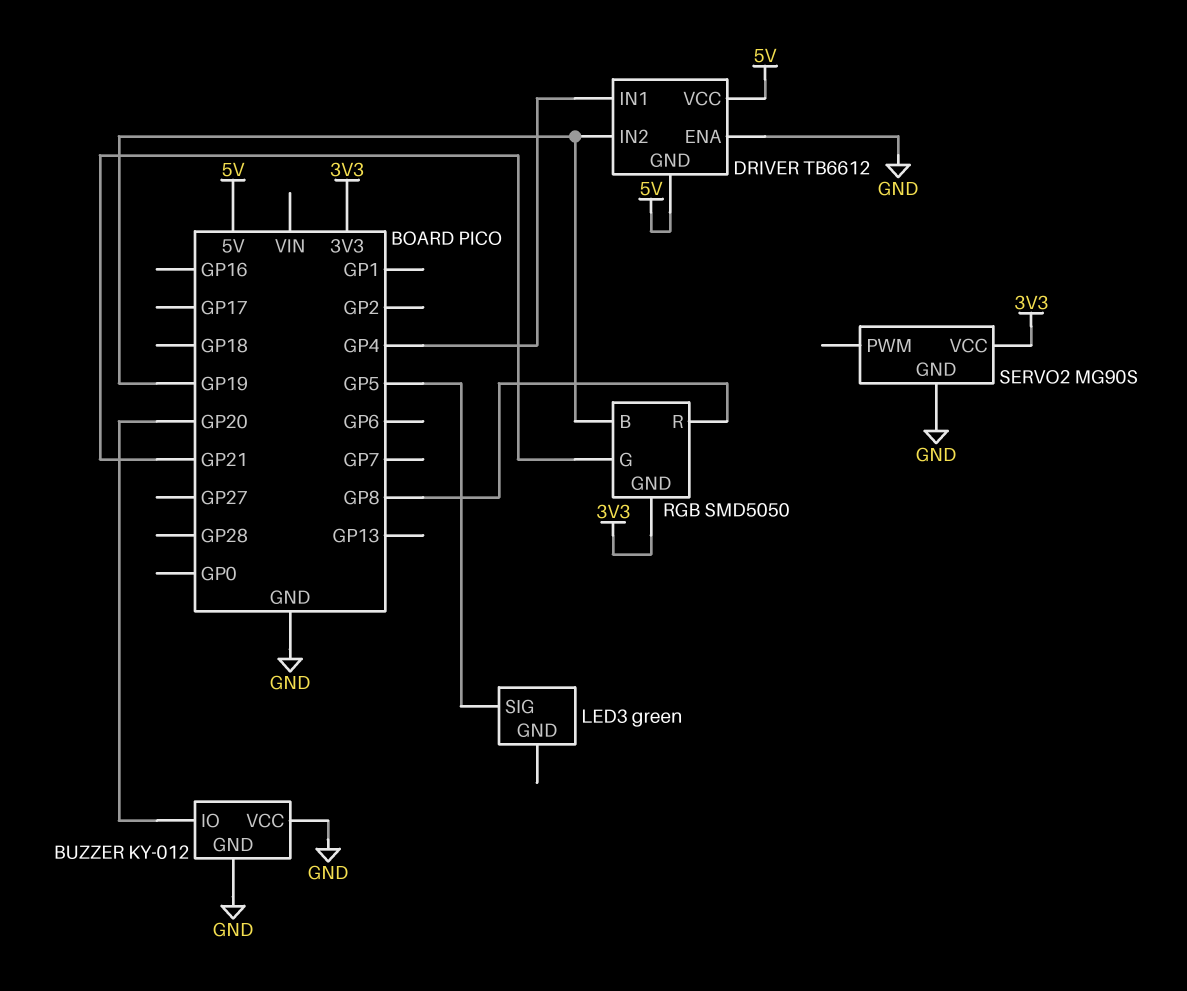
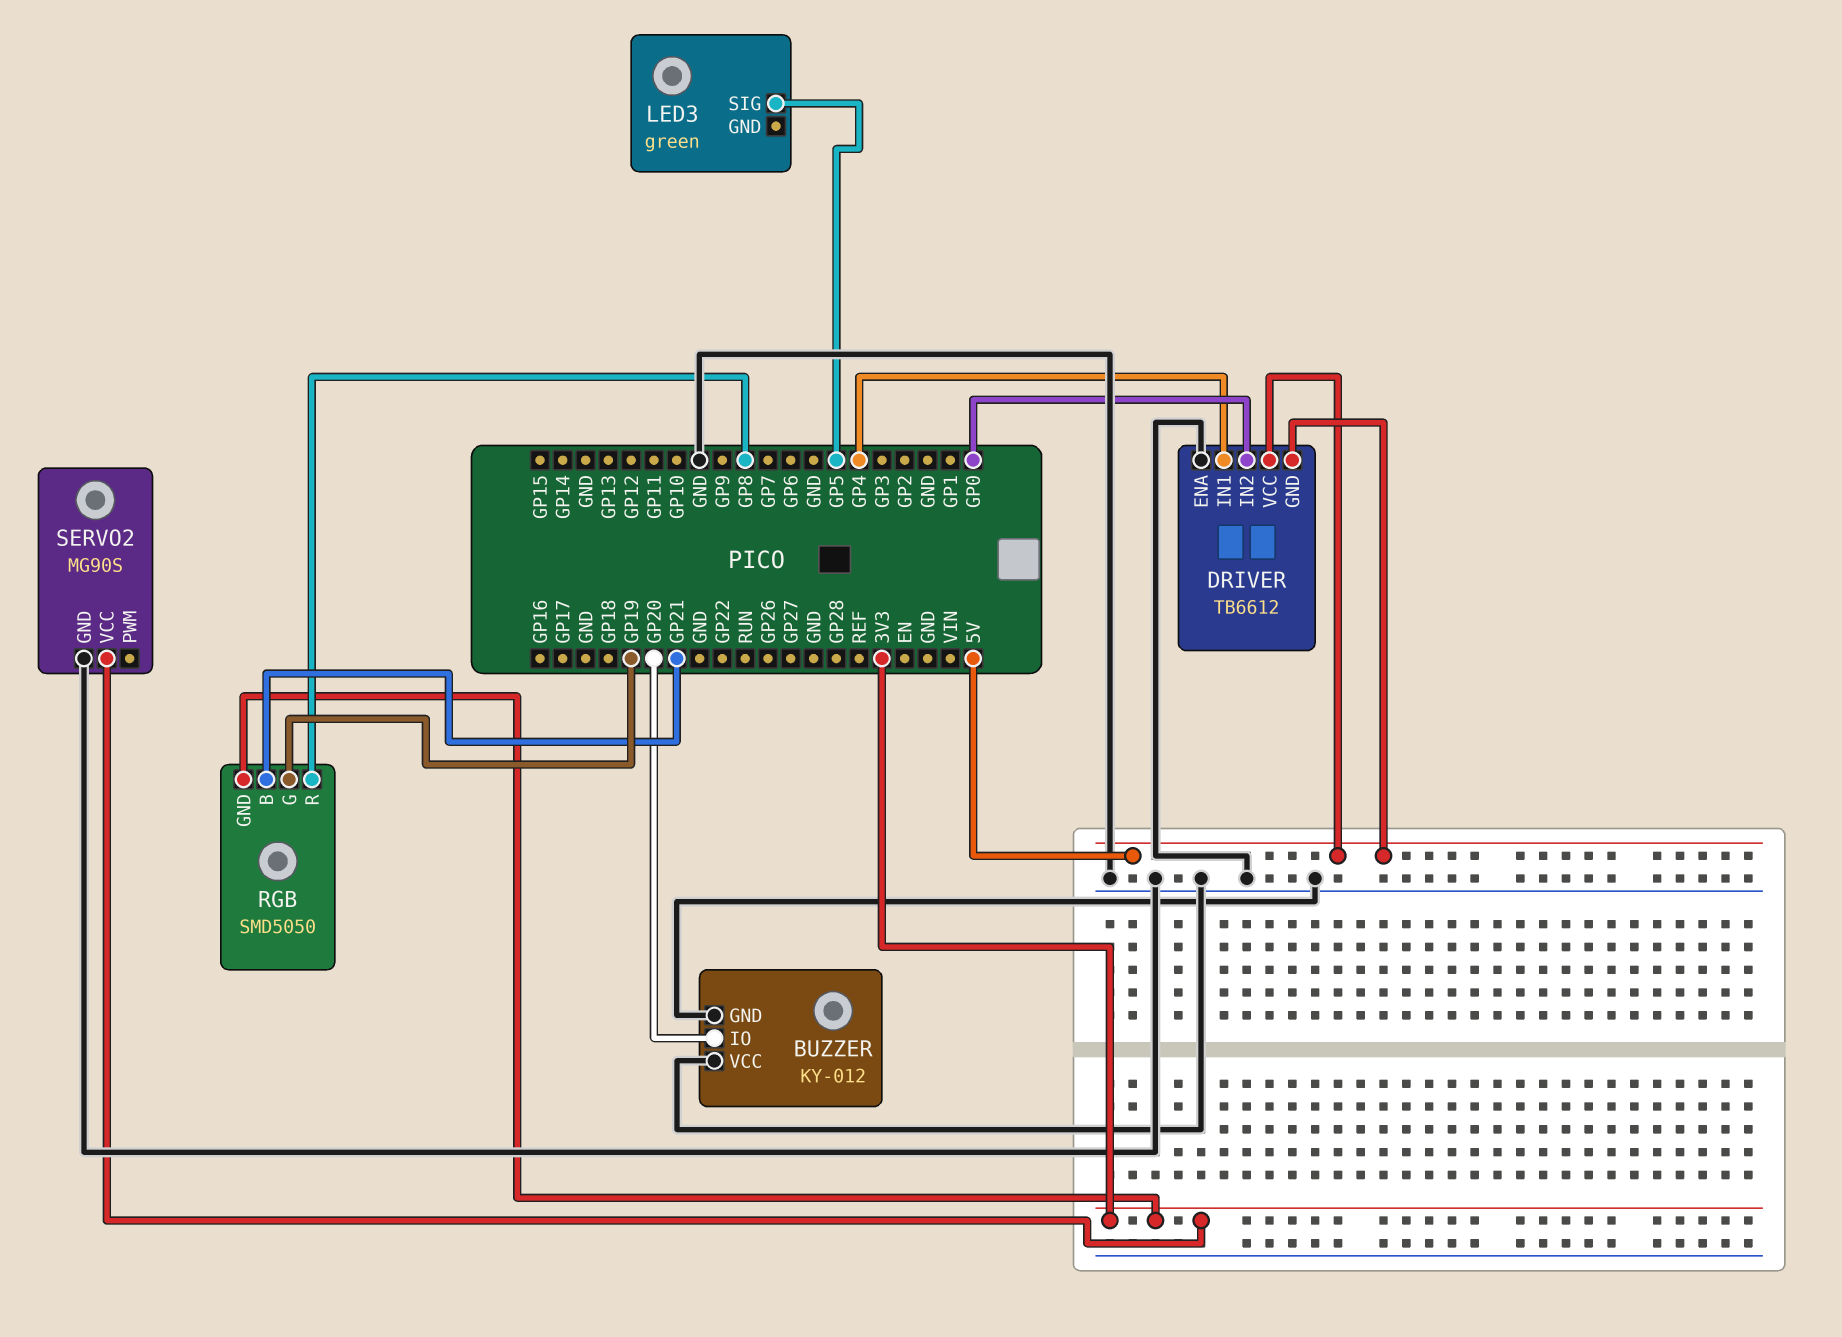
DRIVER pin IN2: GP19 -> GP0
RGB pin B: GP19 -> GP21
RGB pin G: GP21 -> GP19

